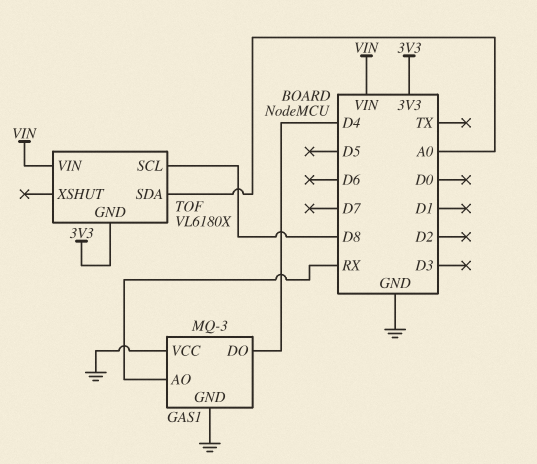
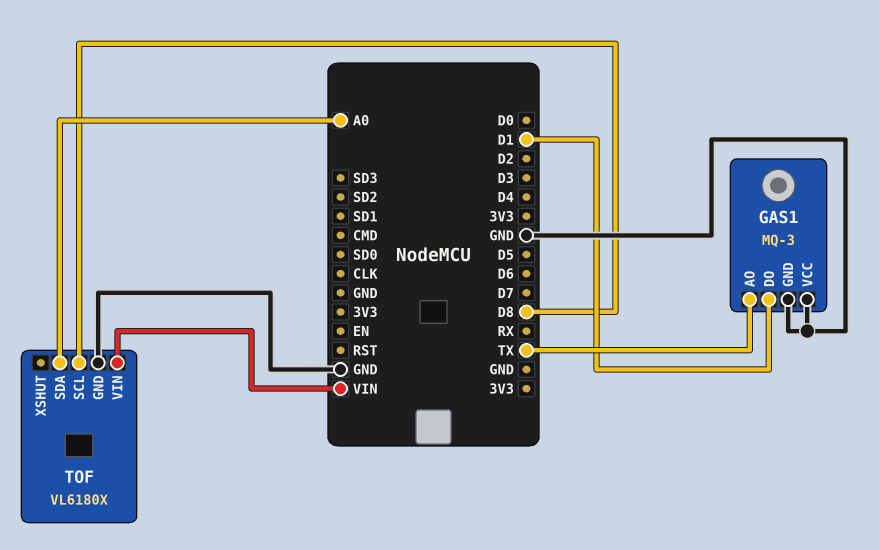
GAS1 pin AO: RX -> TX
GAS1 pin DO: D4 -> D1
TOF pin GND: 3V3 -> GND

